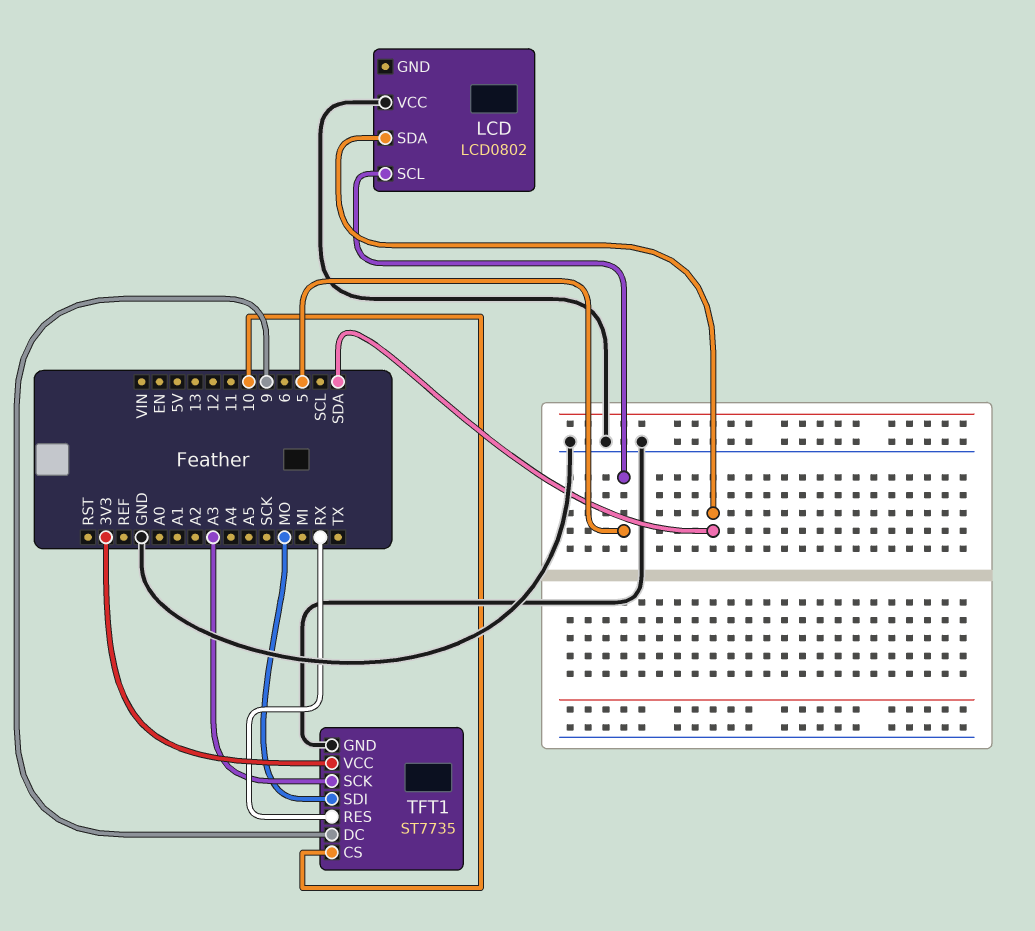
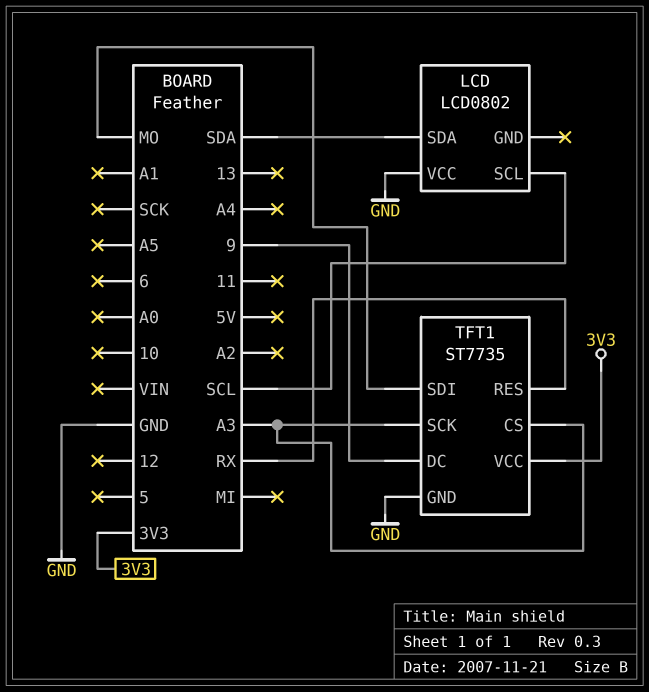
LCD pin SCL: 5 -> SCL
TFT1 pin CS: 10 -> A3

